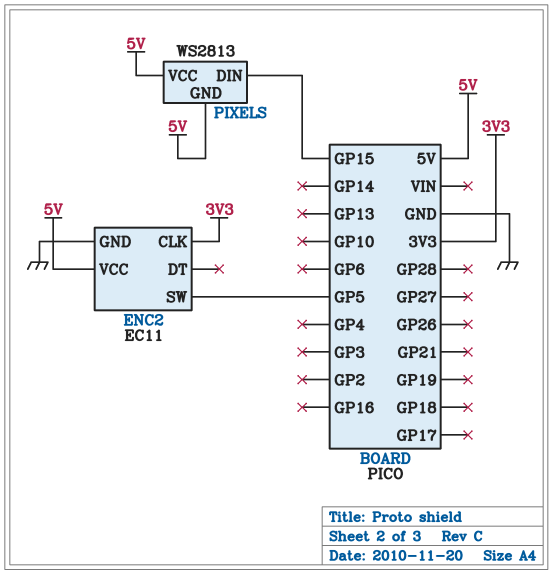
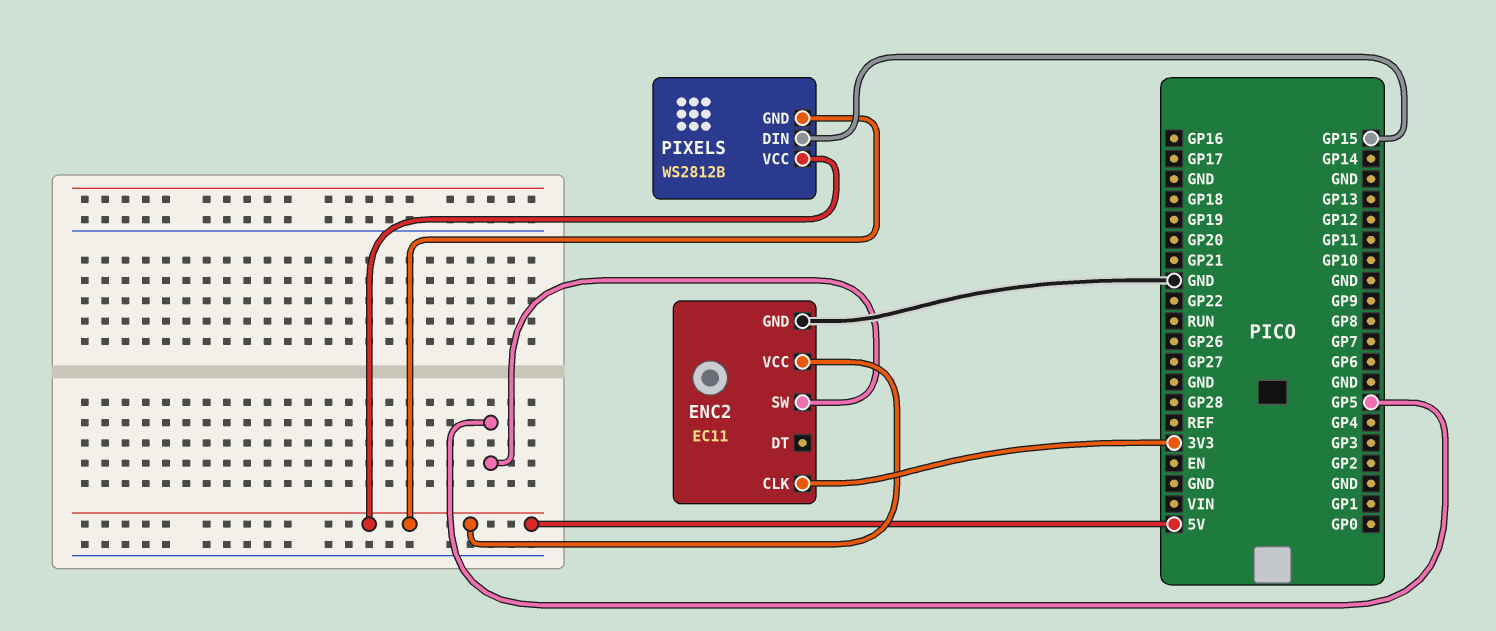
PIXELS: WS2813 -> WS2812B

